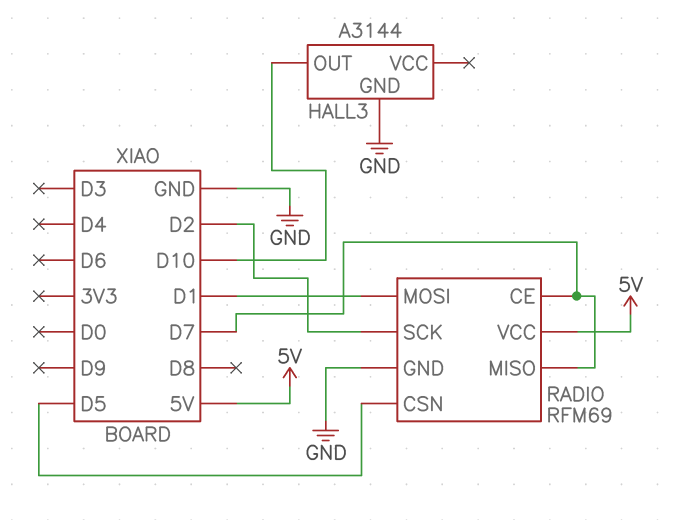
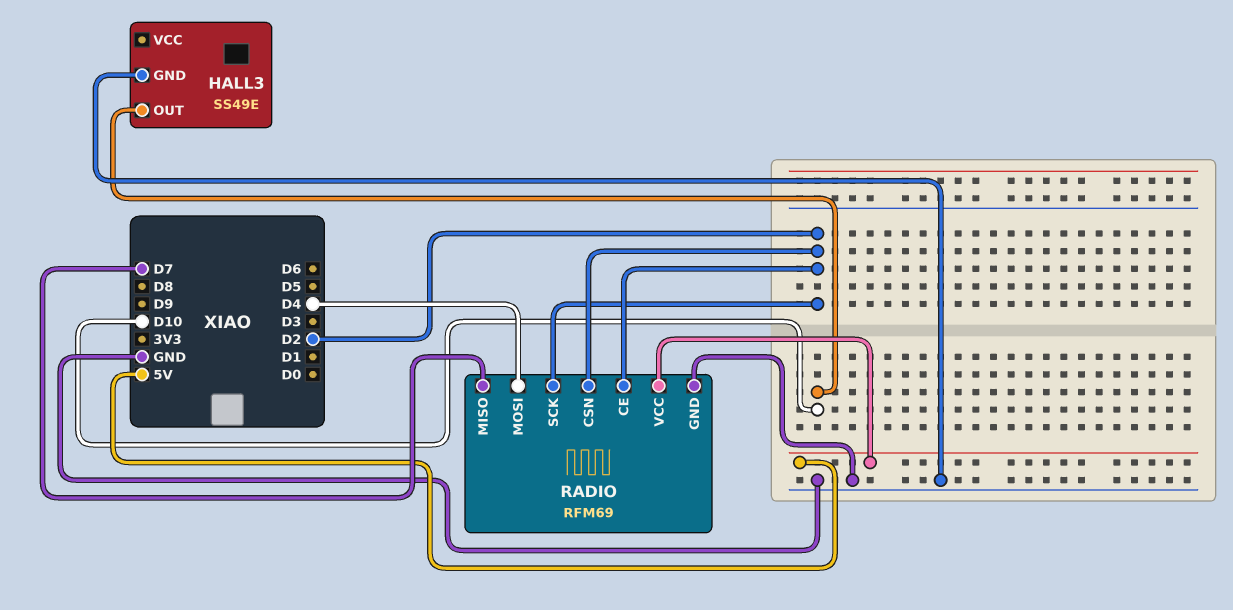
HALL3: A3144 -> SS49E
RADIO pin CE: D7 -> D2
RADIO pin CSN: D5 -> D2
RADIO pin MOSI: D1 -> D4

